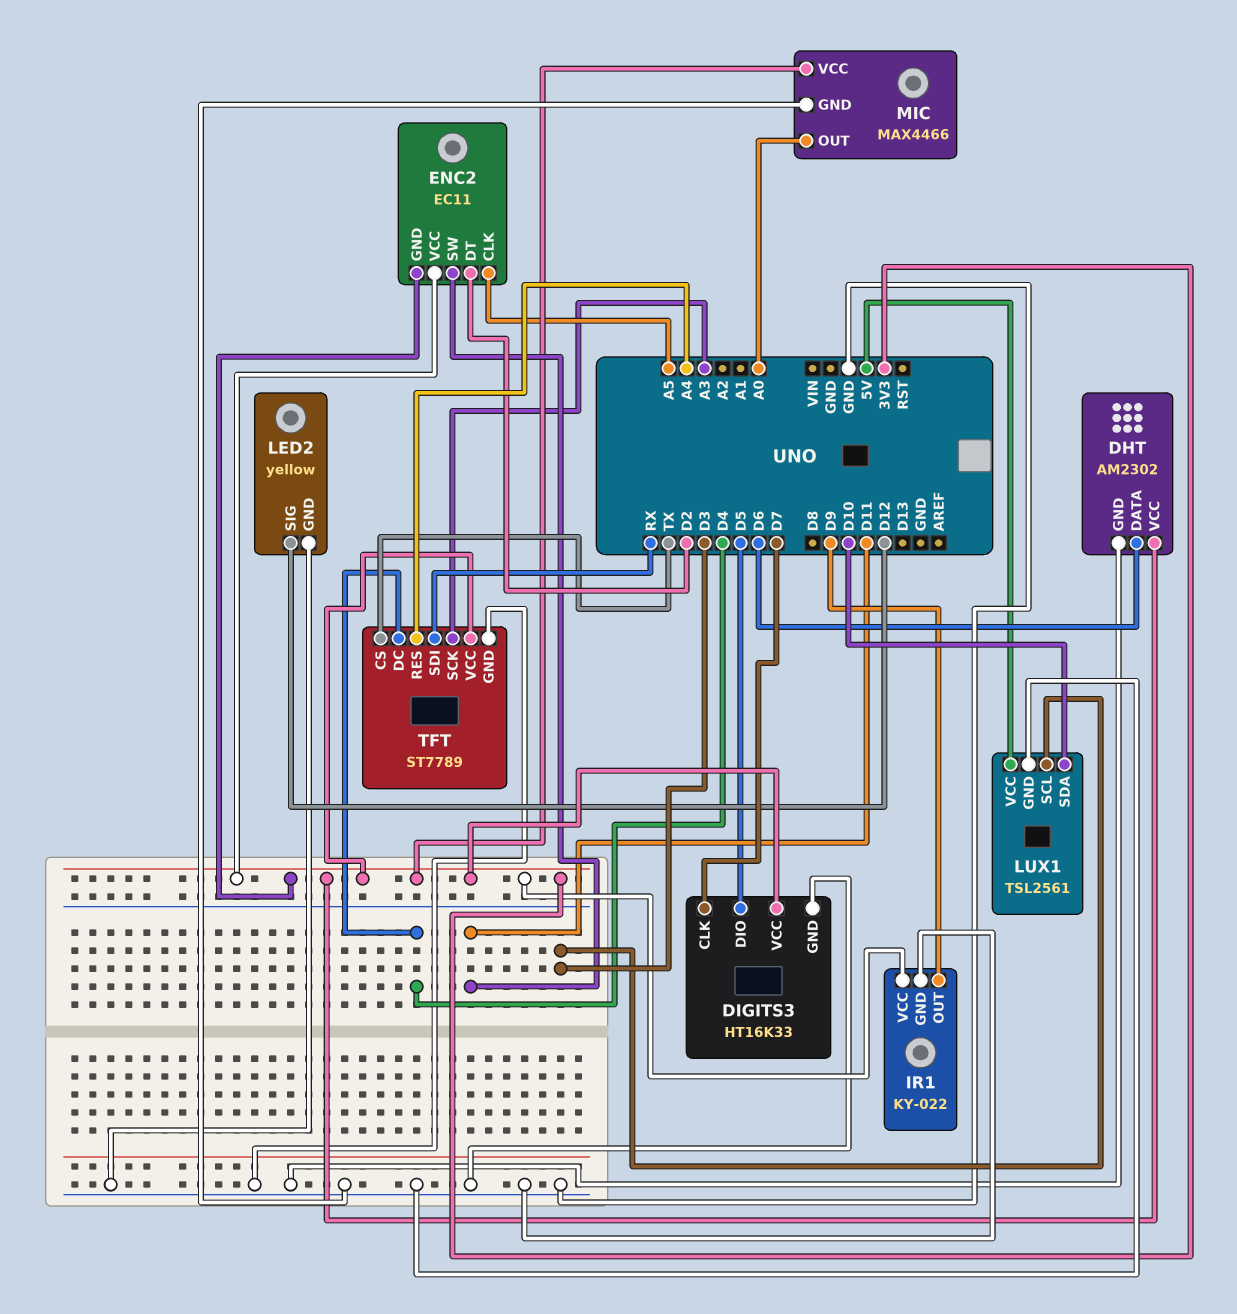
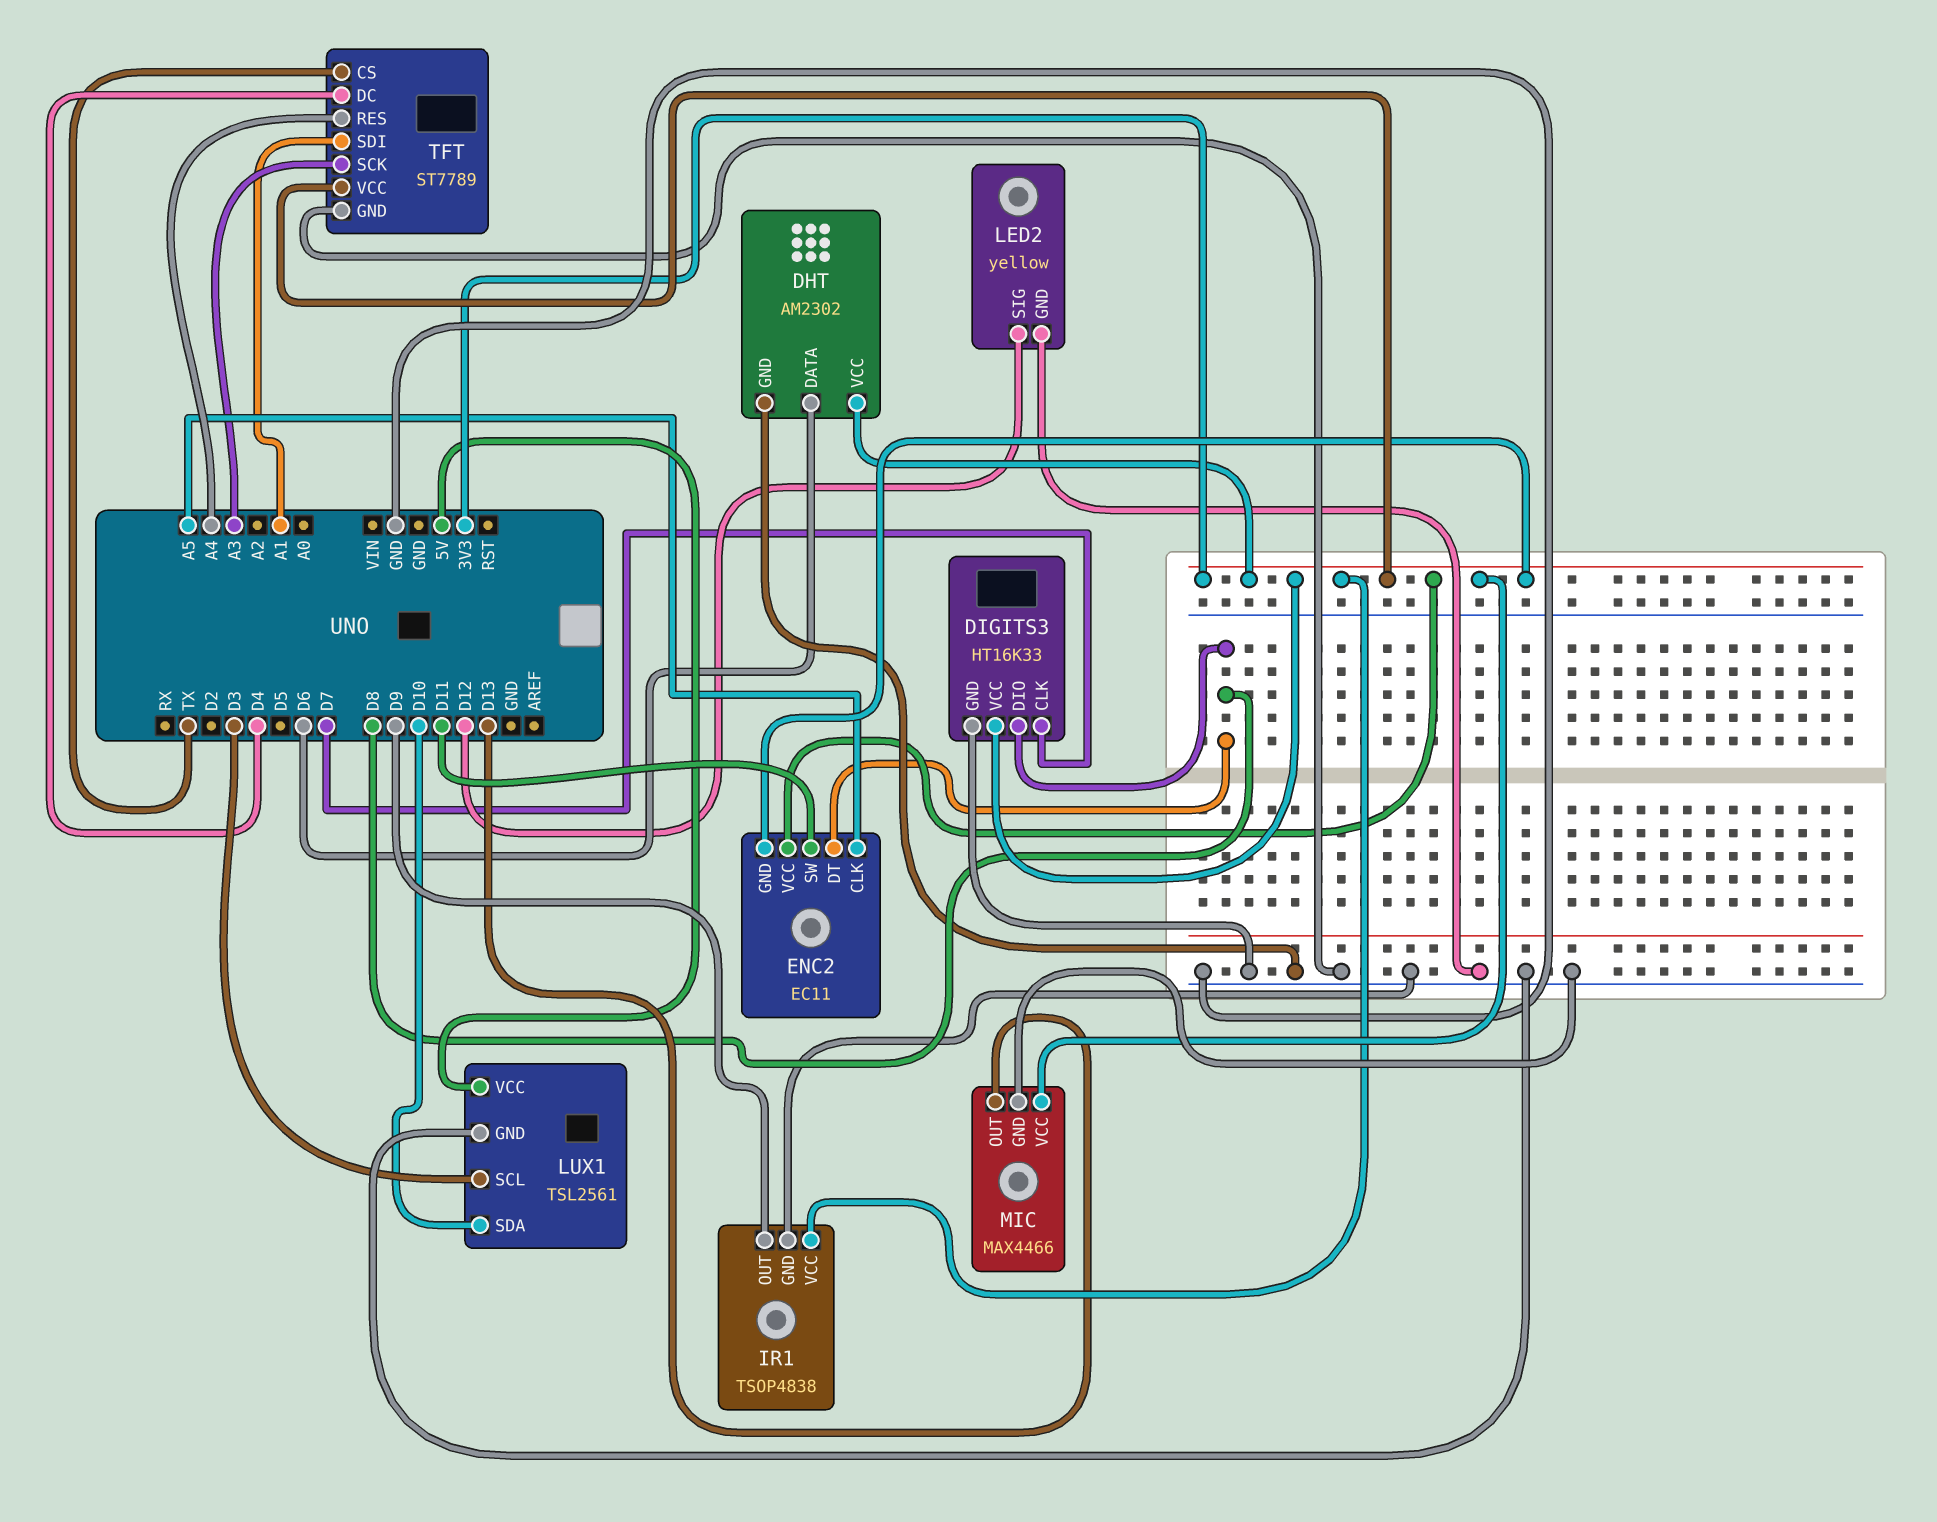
DIGITS3 pin DIO: D5 -> D8
ENC2 pin DT: D2 -> D8
IR1: KY-022 -> TSOP4838
MIC pin OUT: A0 -> D13
TFT pin SDI: RX -> A1

